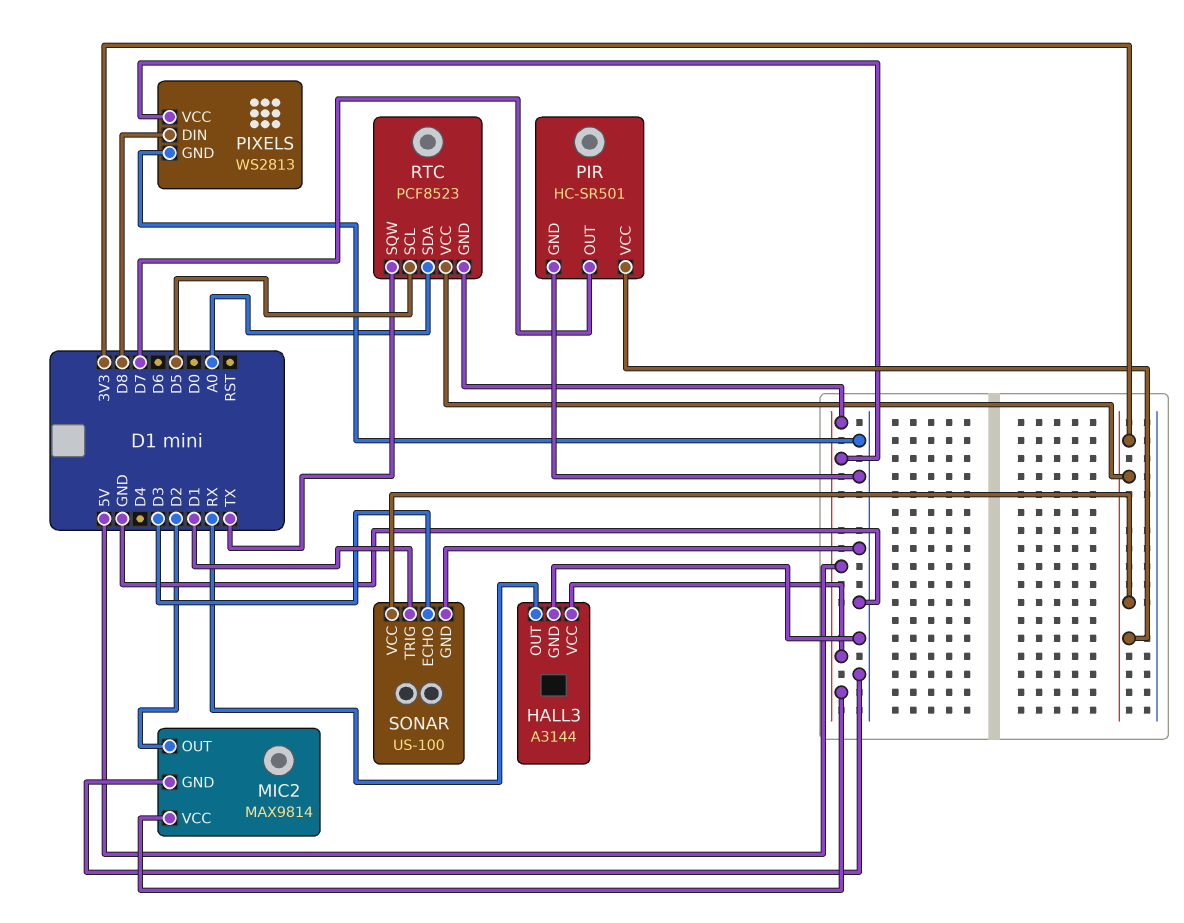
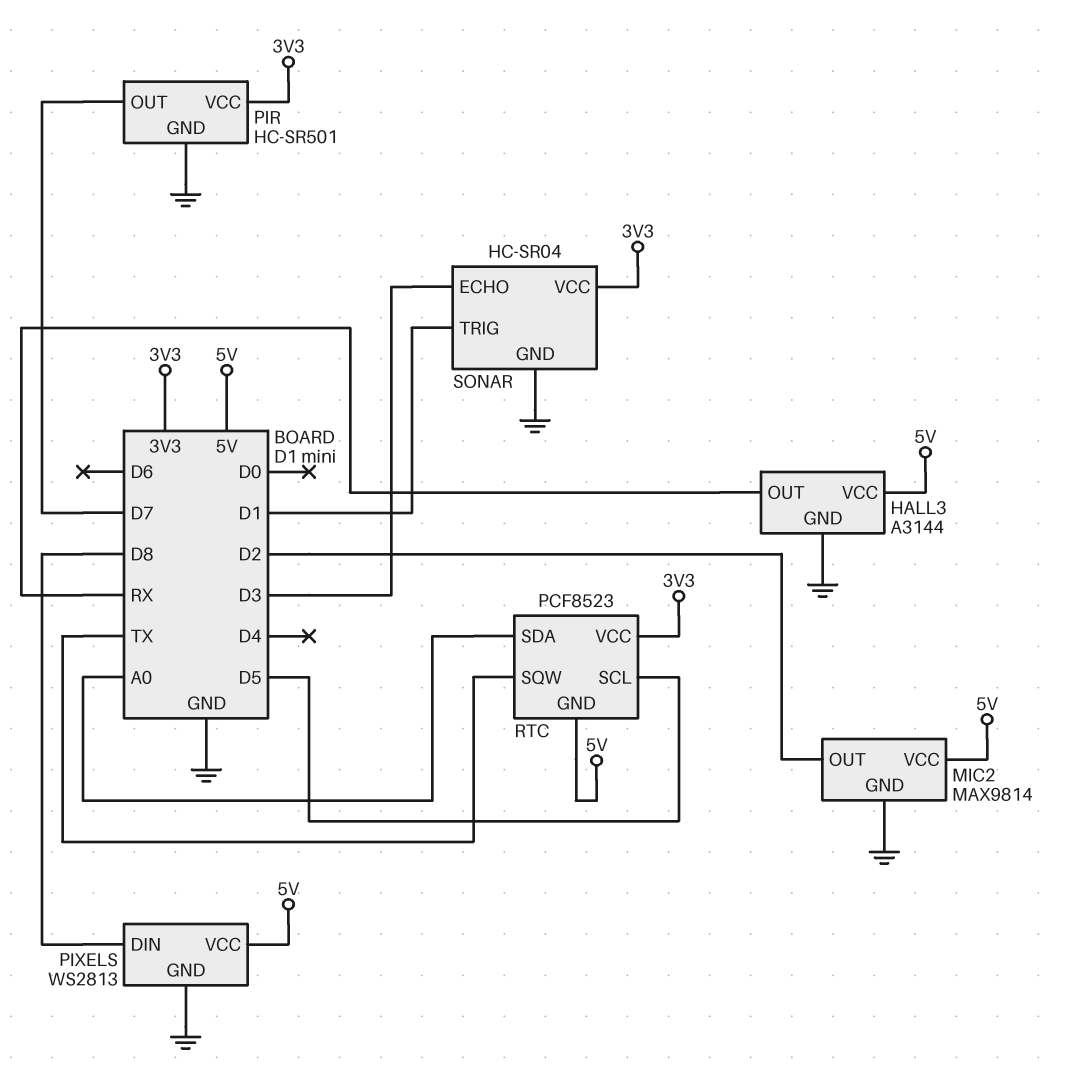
SONAR: US-100 -> HC-SR04

